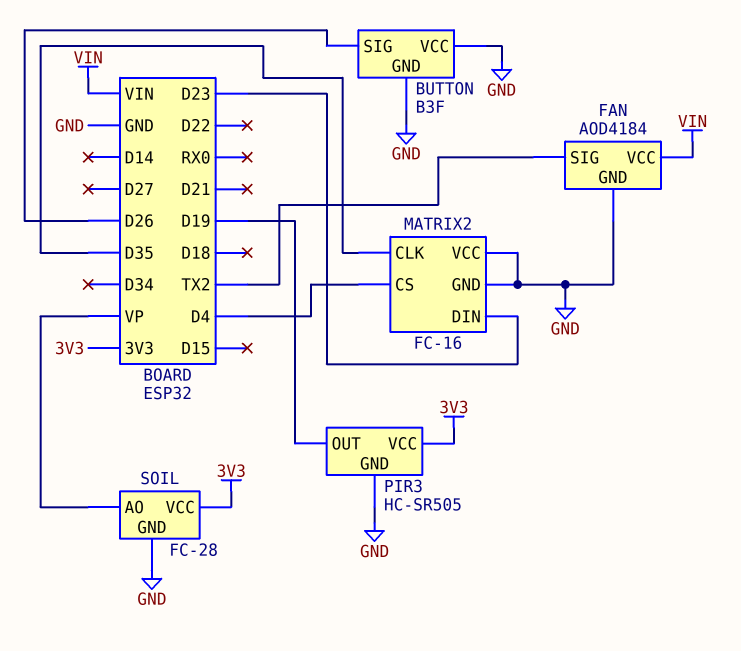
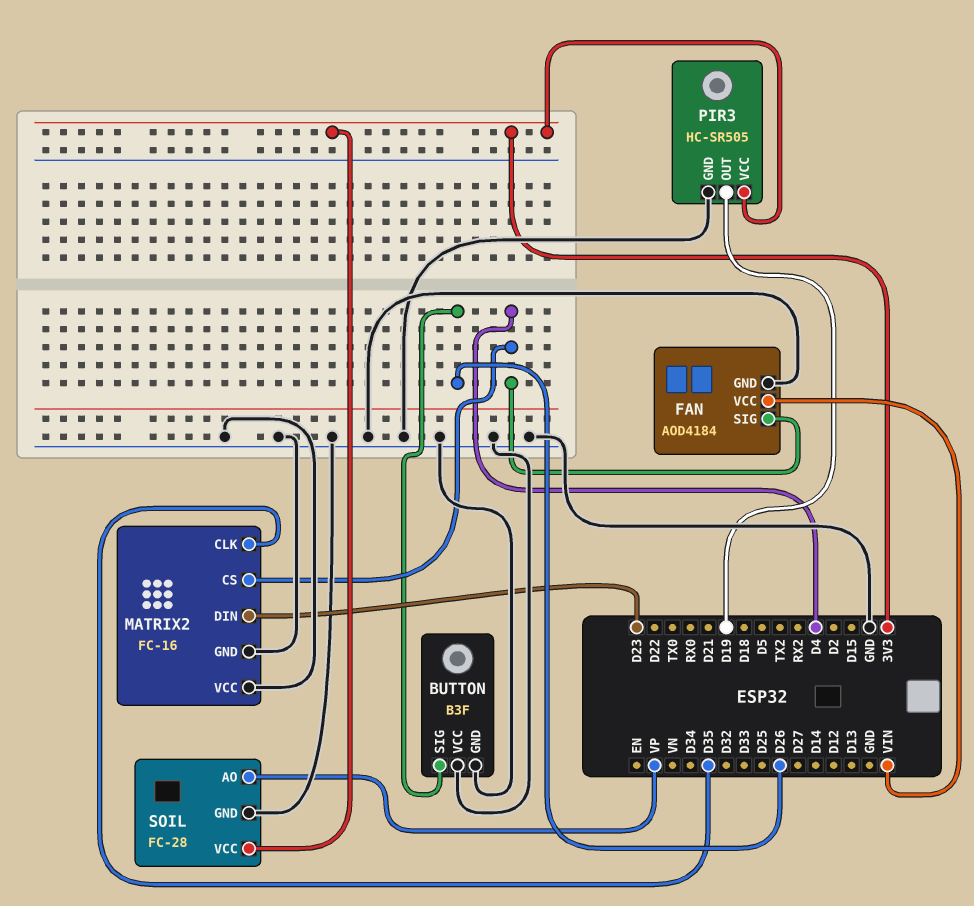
FAN pin SIG: TX2 -> D4

